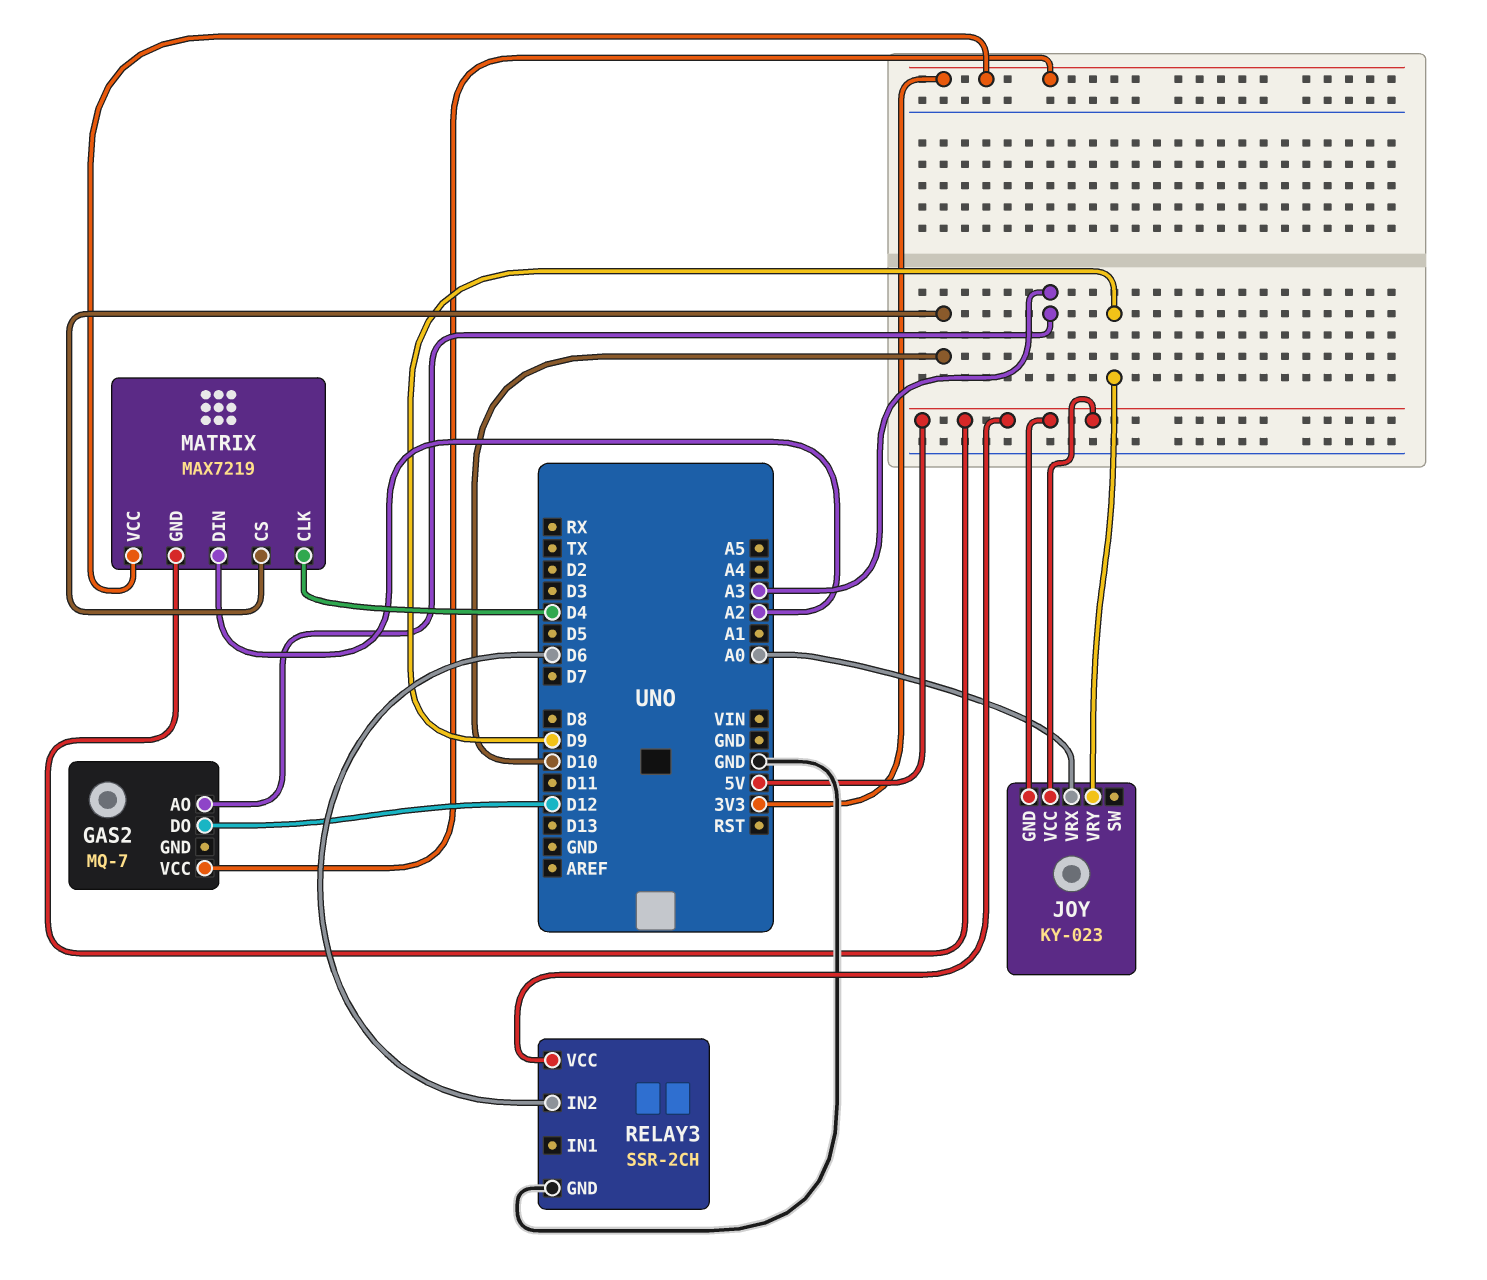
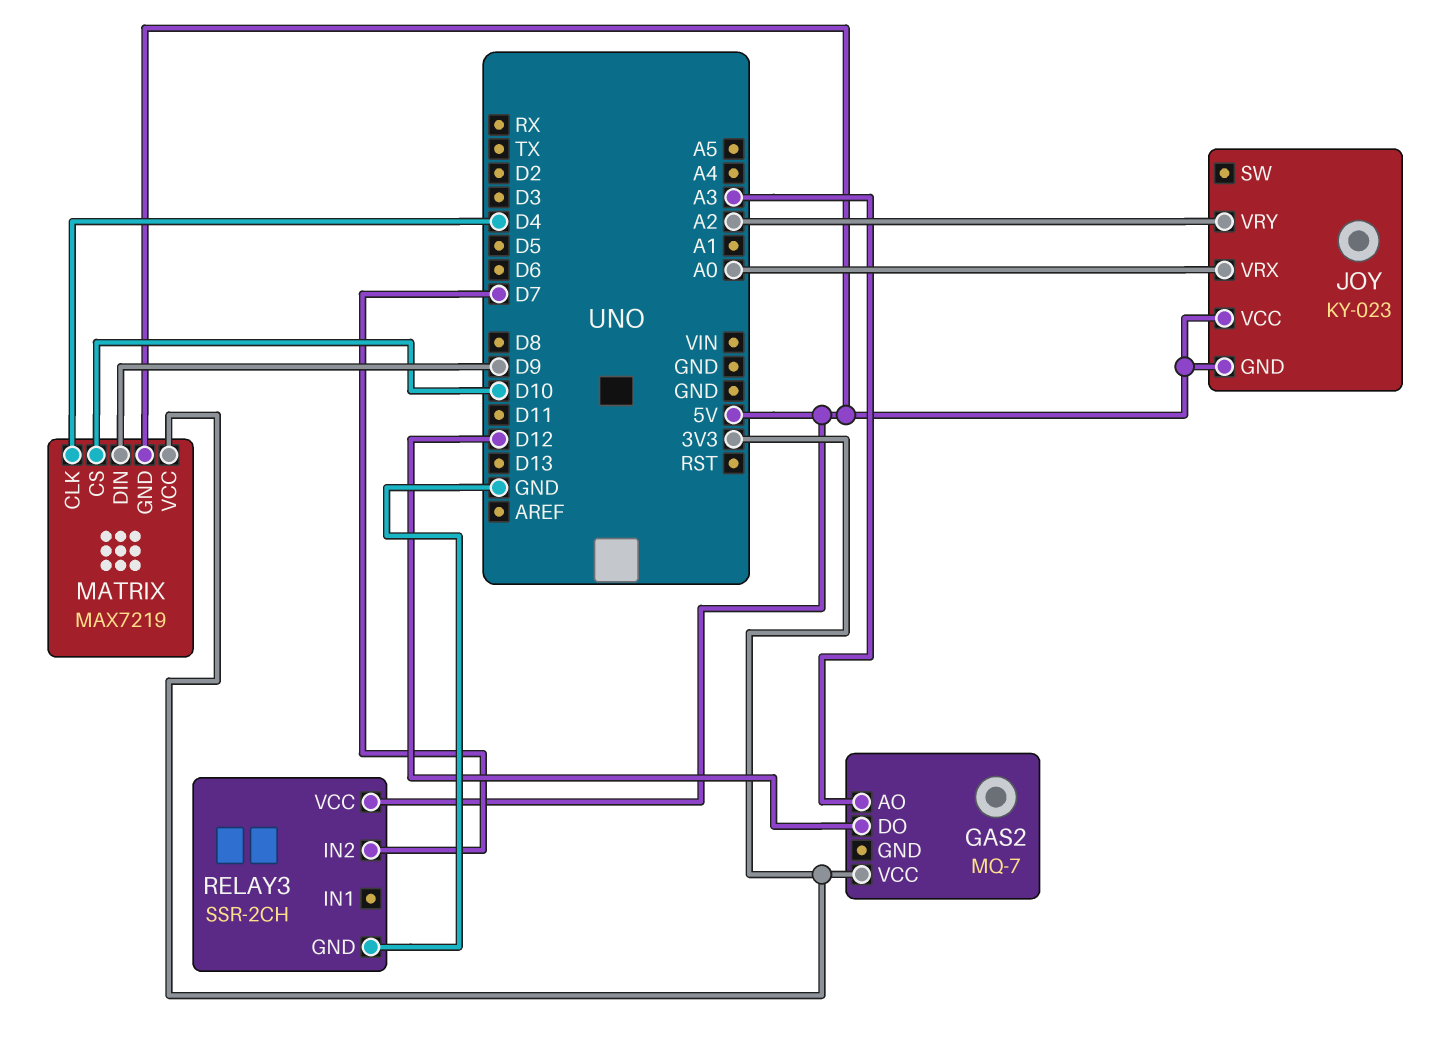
JOY pin VRY: D9 -> A2
MATRIX pin DIN: A2 -> D9
RELAY3 pin IN2: D6 -> D7

